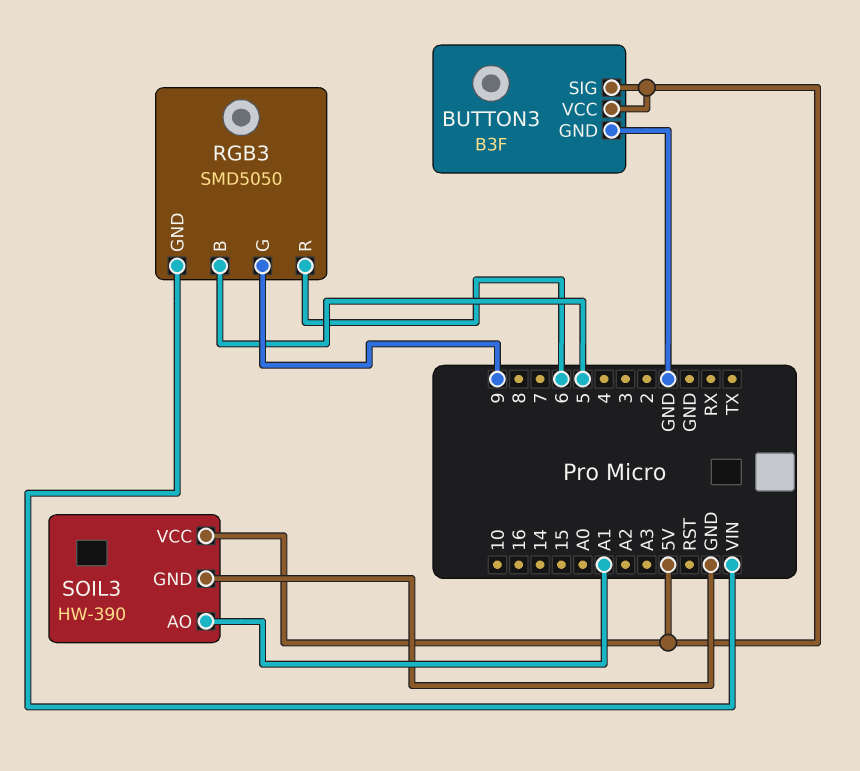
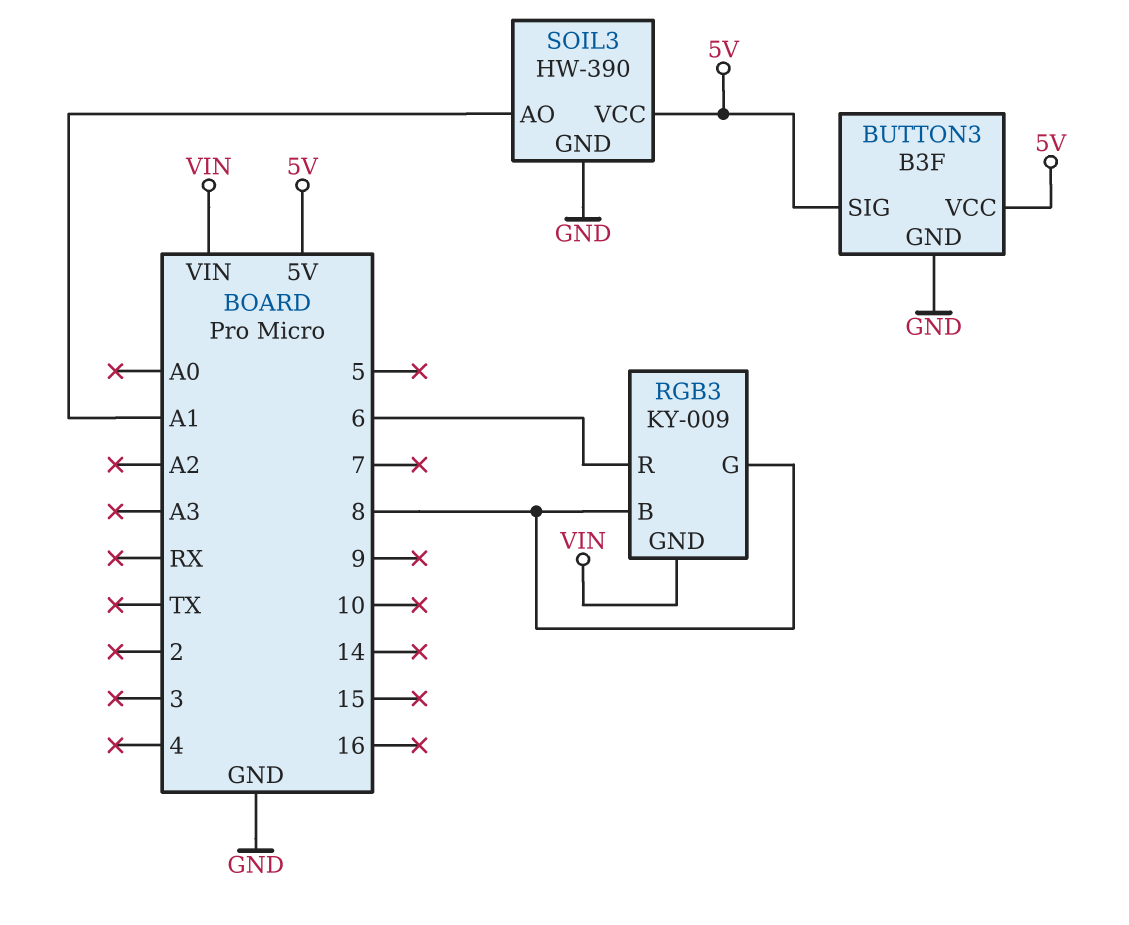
RGB3: SMD5050 -> KY-009
RGB3 pin B: 5 -> 8
RGB3 pin G: 9 -> 8

